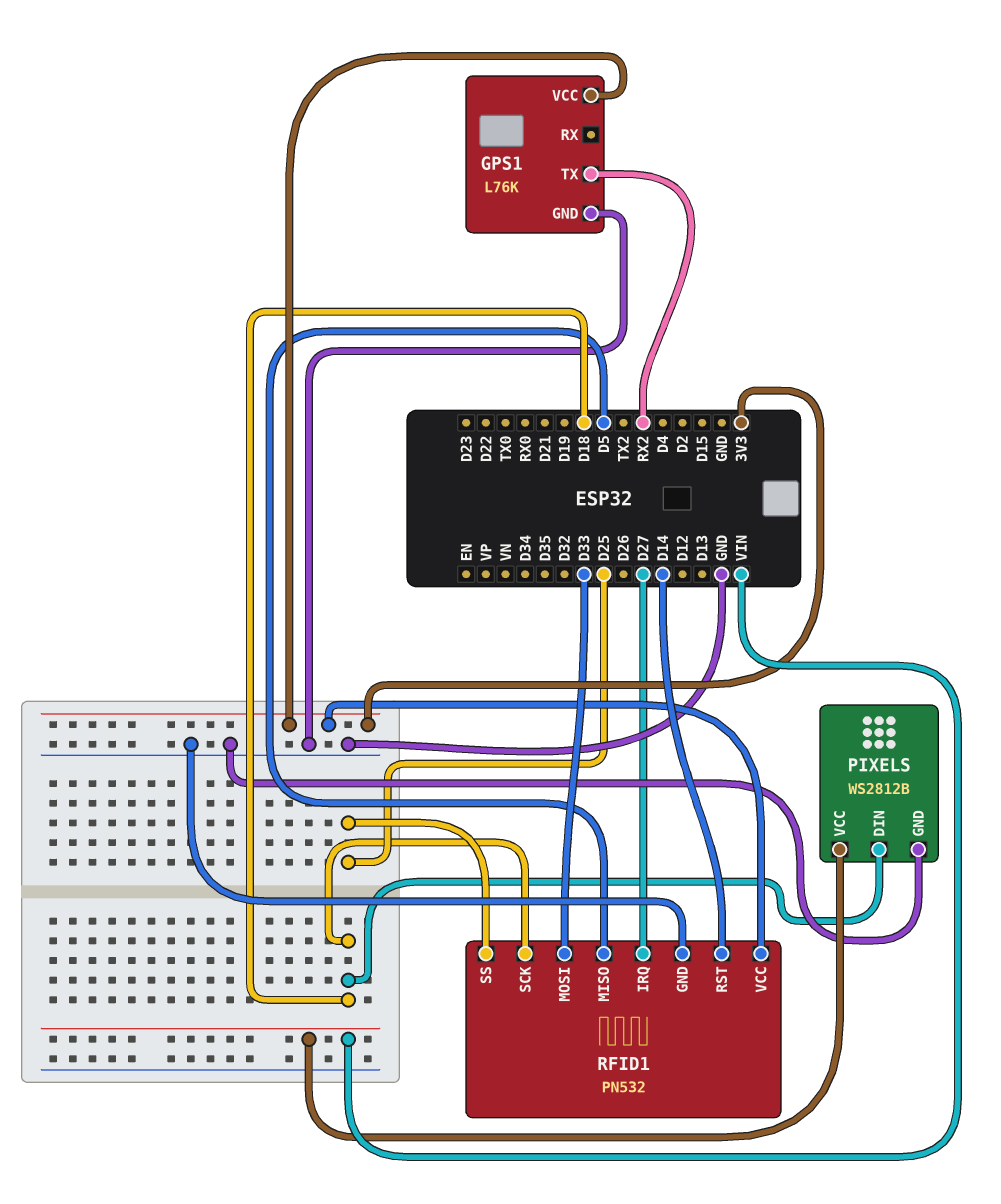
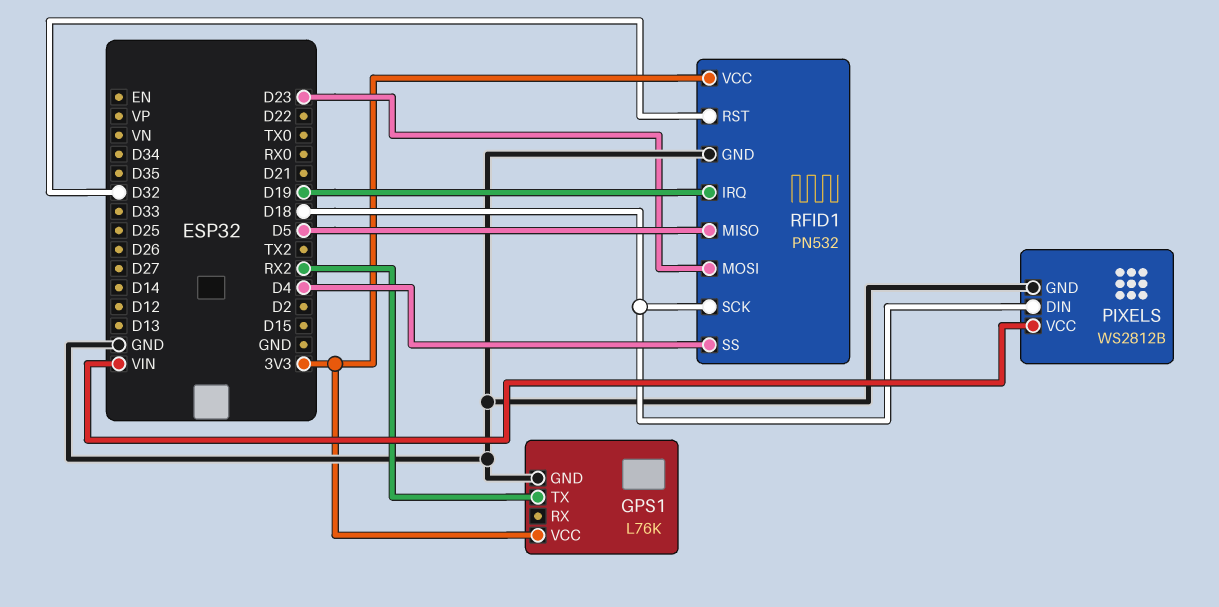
RFID1 pin IRQ: D27 -> D19
RFID1 pin MOSI: D33 -> D23
RFID1 pin RST: D14 -> D32
RFID1 pin SS: D25 -> D4

